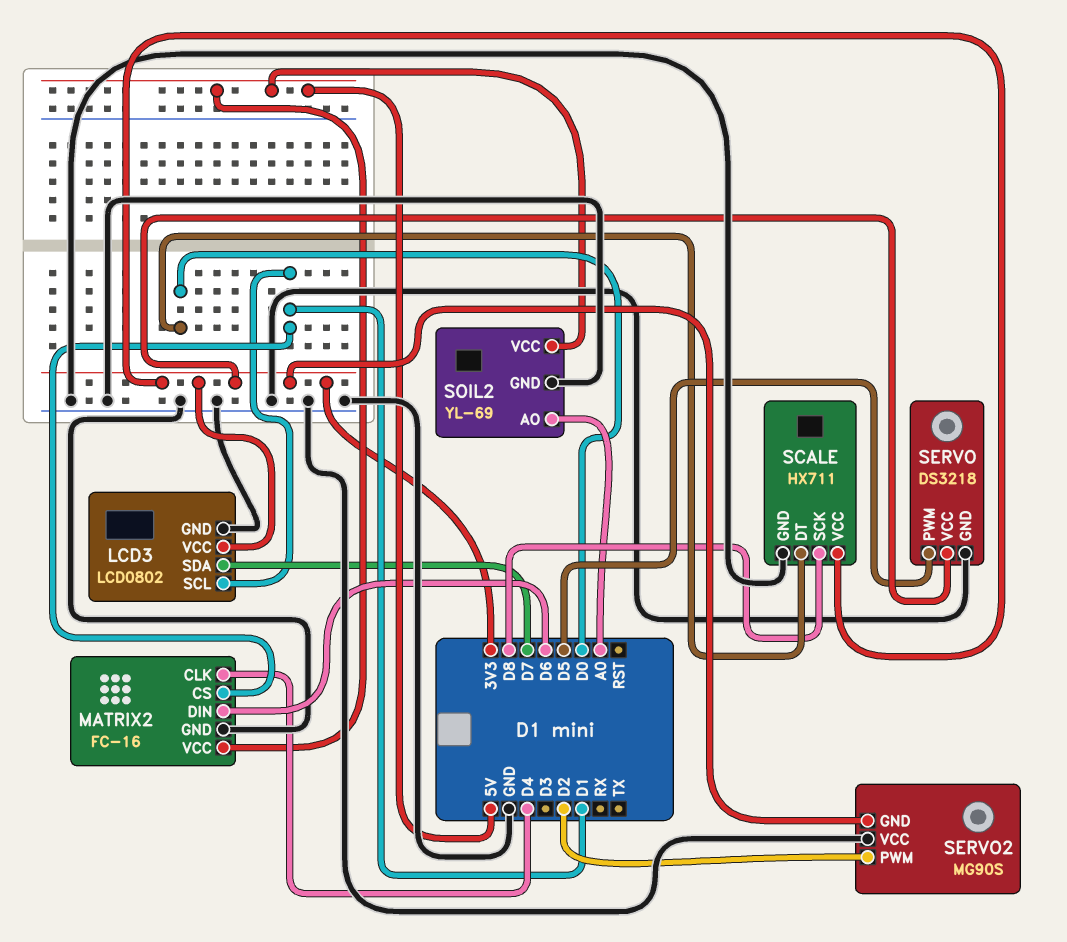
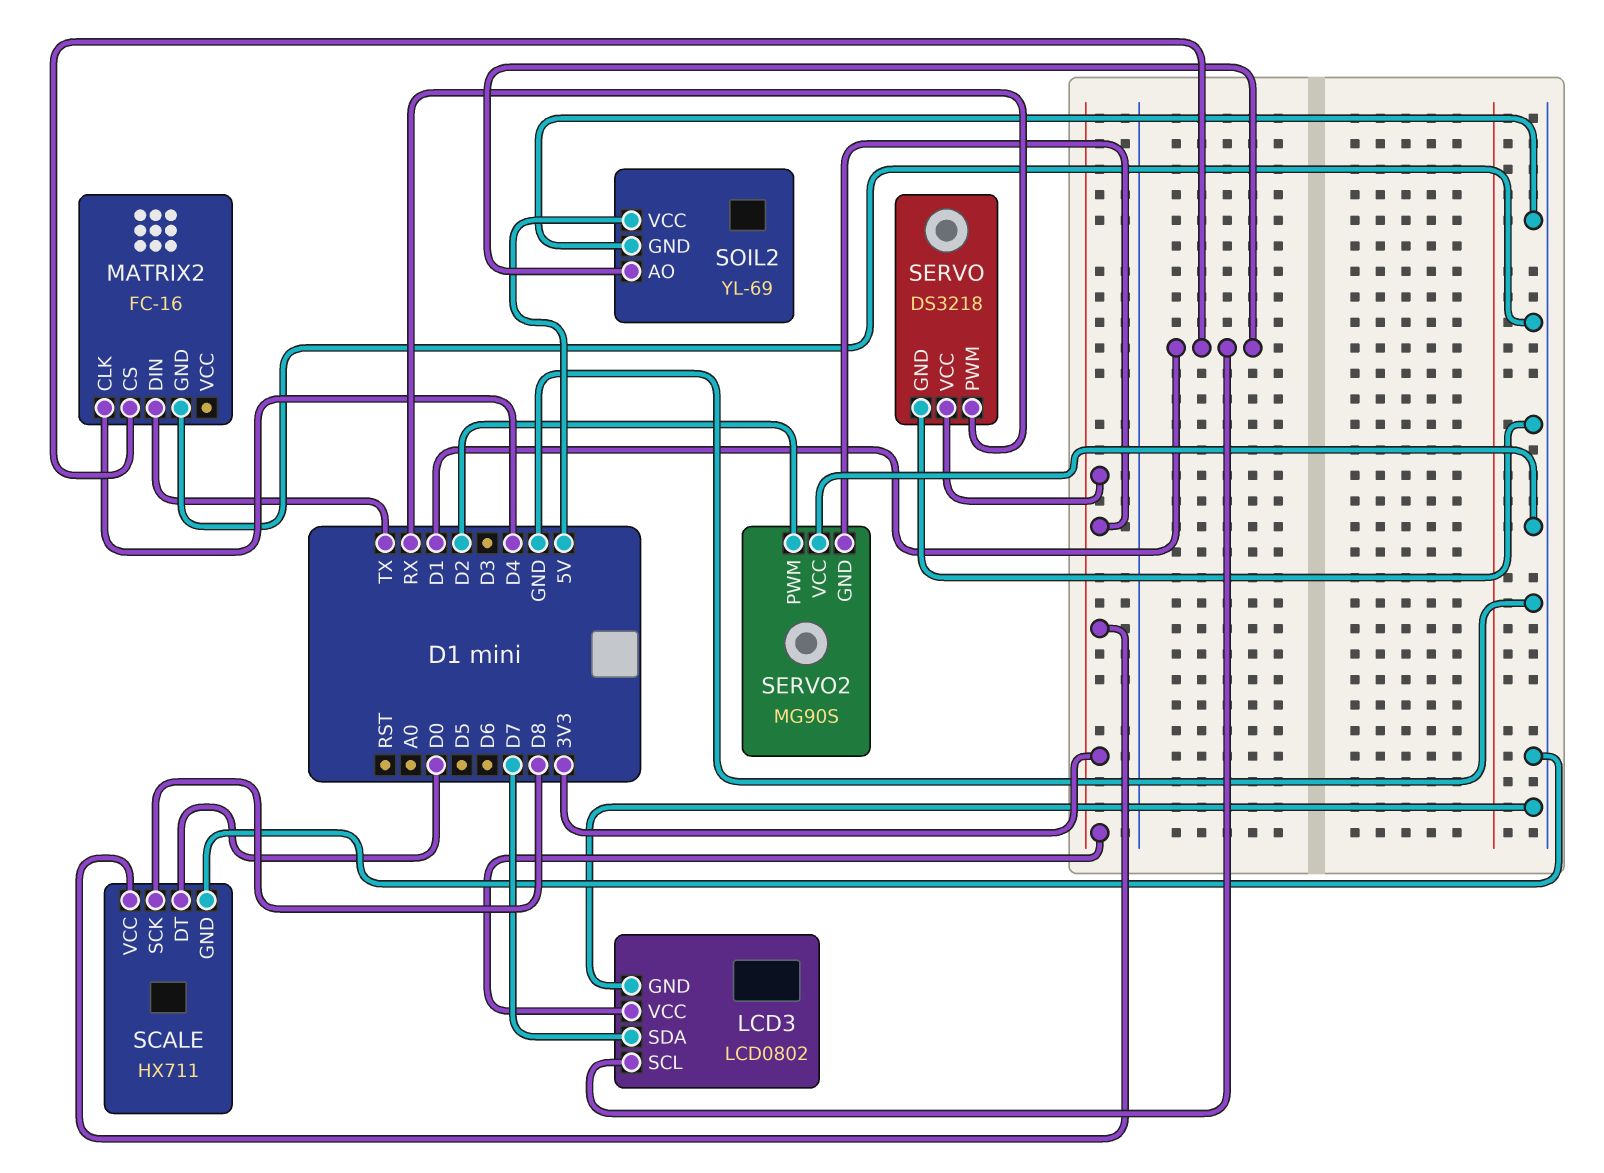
MATRIX2 pin DIN: D6 -> TX
MATRIX2 pin VCC: 5V -> none
SERVO pin PWM: D5 -> RX
SOIL2 pin AO: A0 -> D1

